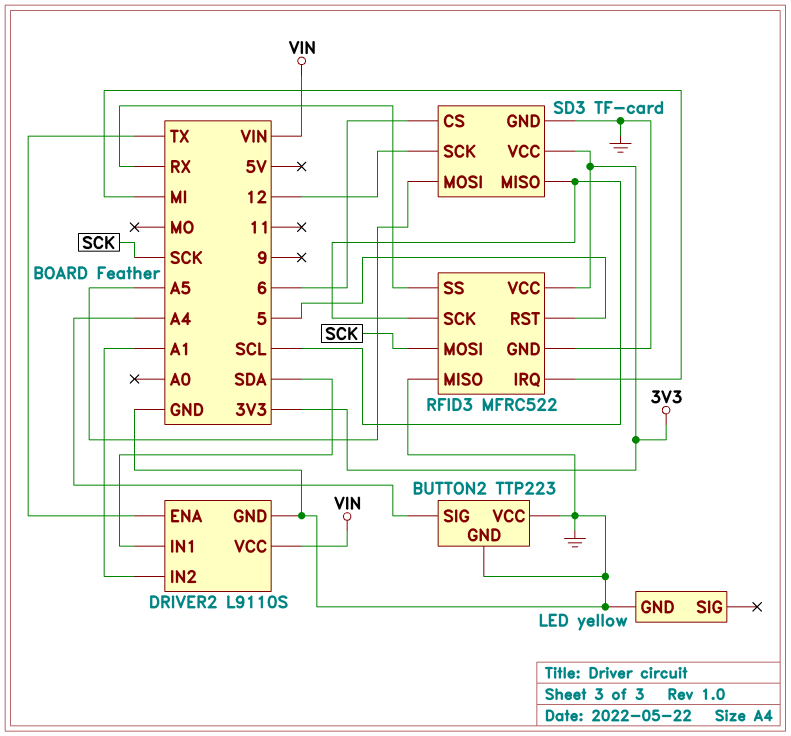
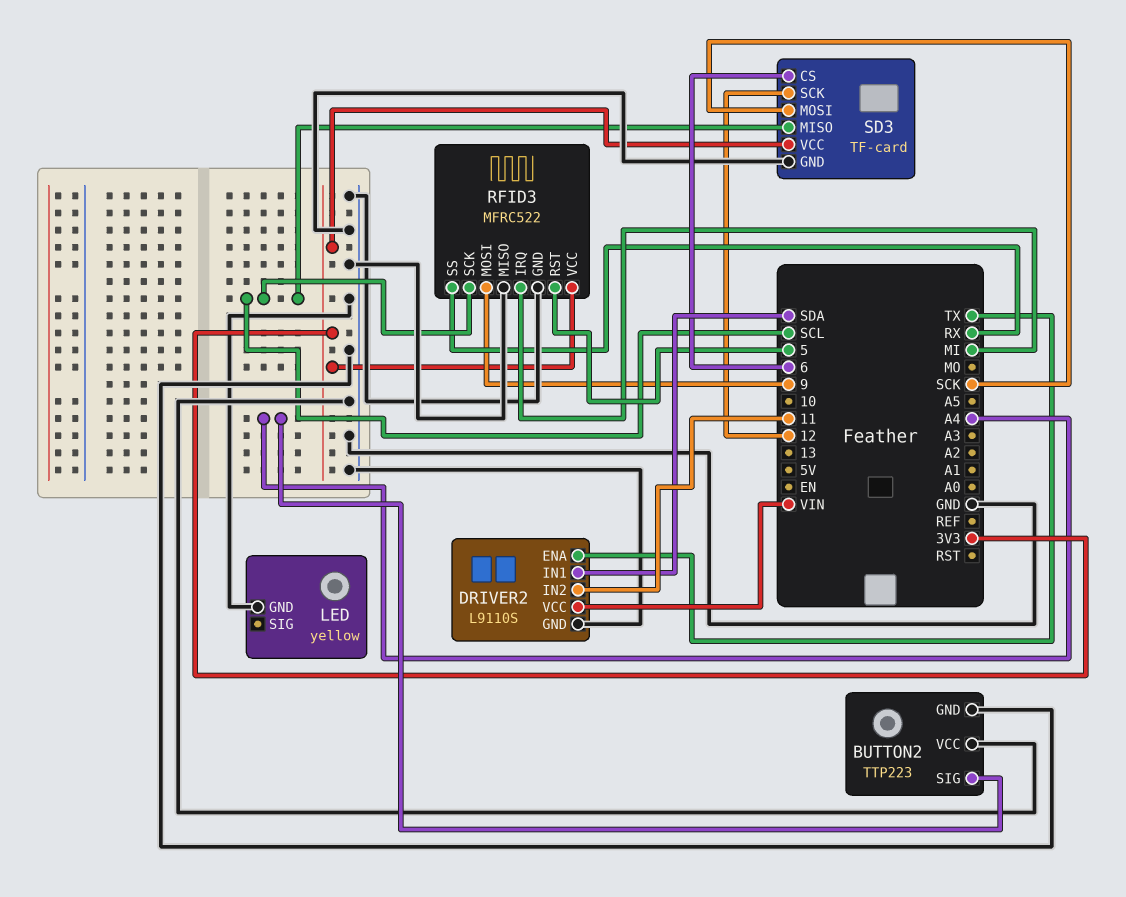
DRIVER2 pin IN2: A1 -> 11
RFID3 pin MOSI: SCK -> 9
SD3 pin MOSI: A5 -> SCK

